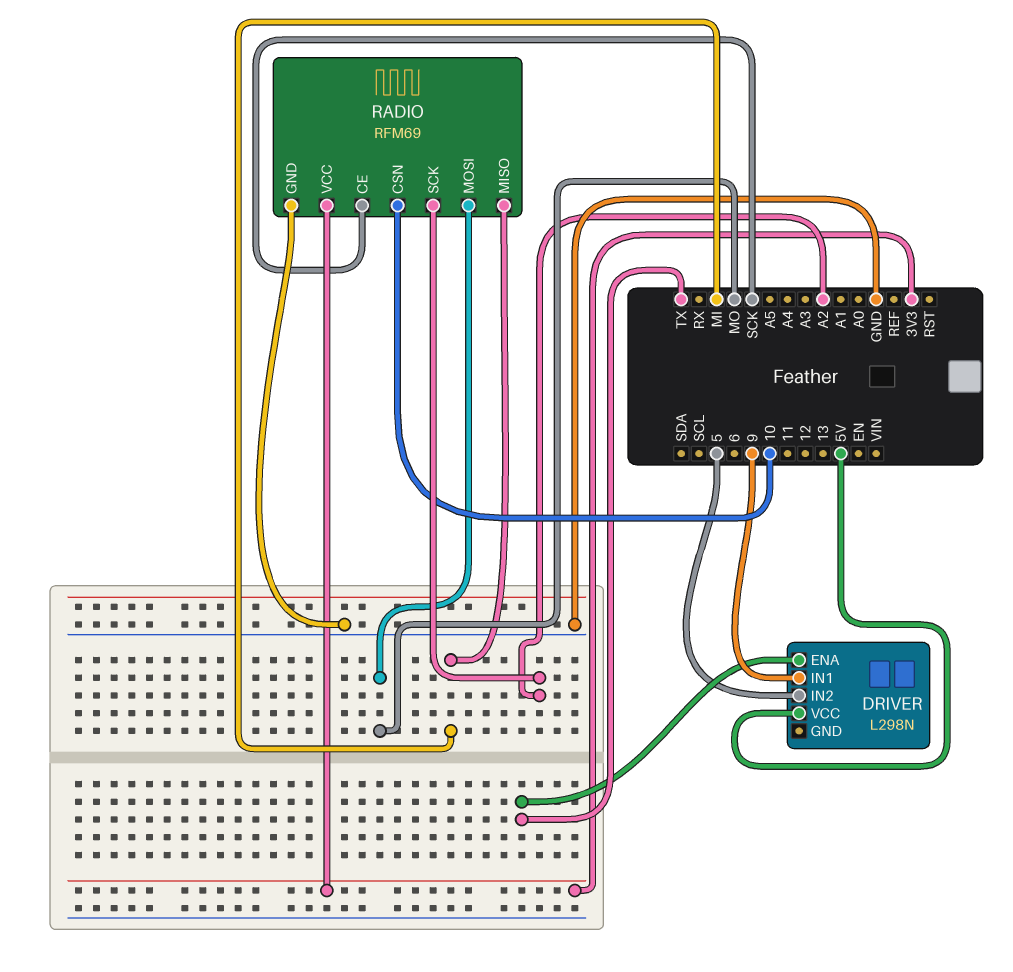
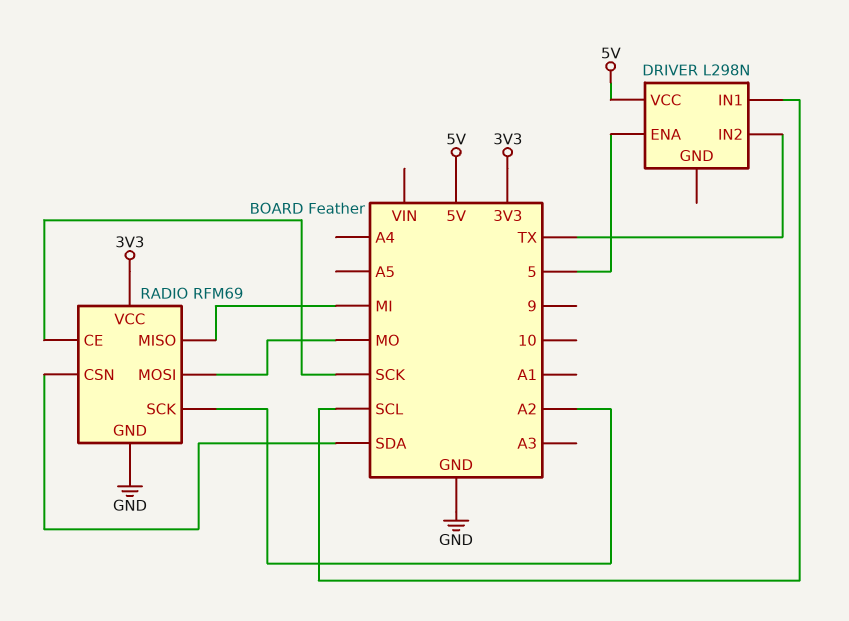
DRIVER pin ENA: TX -> 5
DRIVER pin IN1: 9 -> SCL
DRIVER pin IN2: 5 -> TX
RADIO pin CSN: 10 -> SDA

